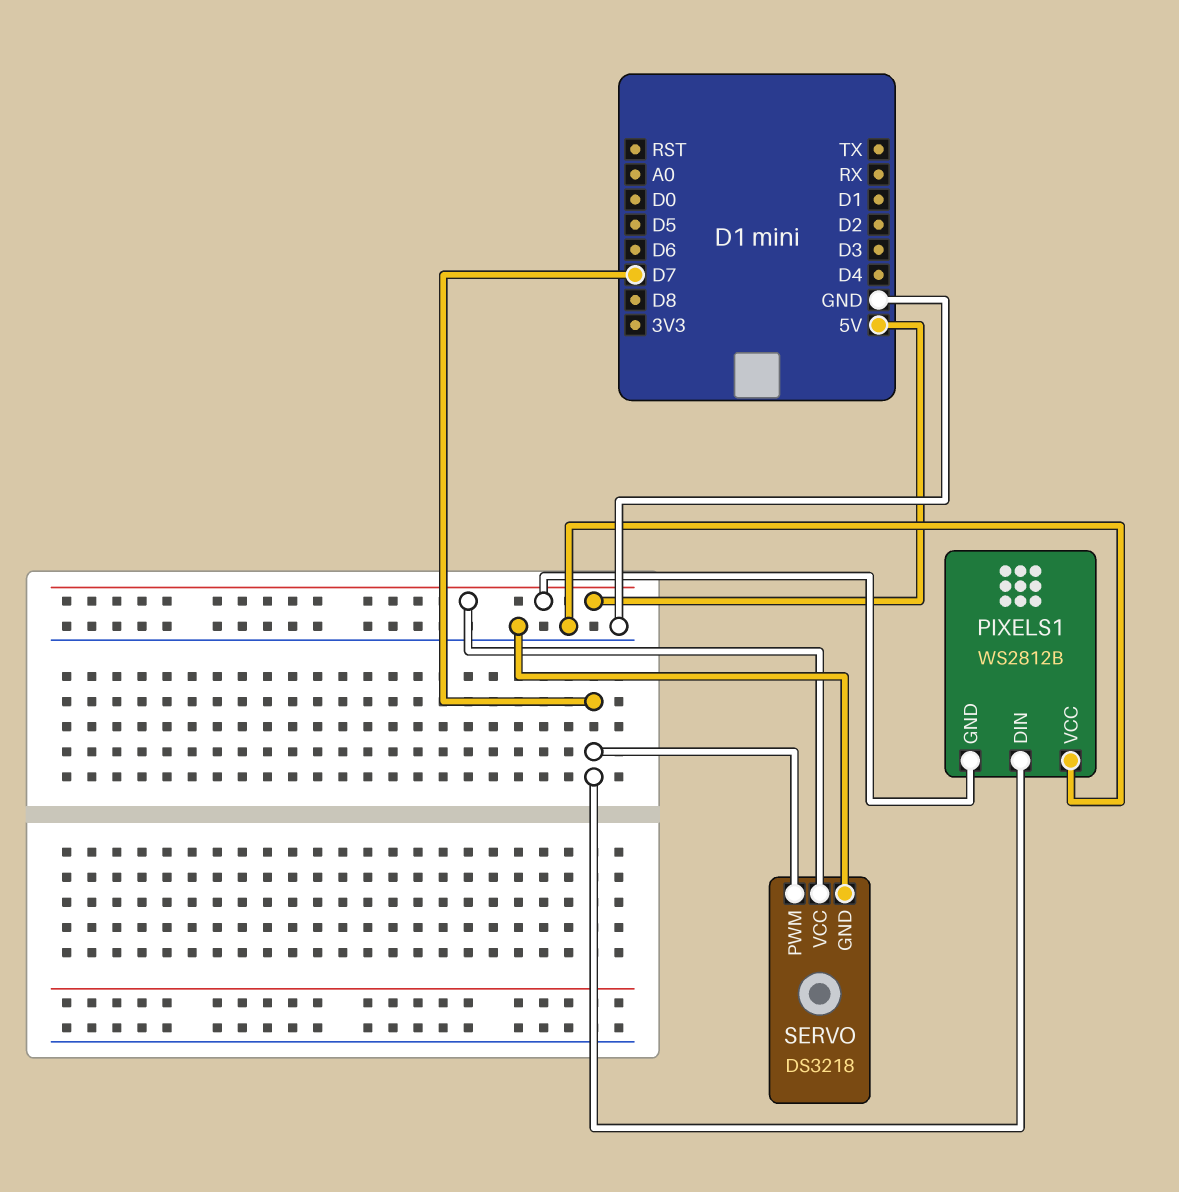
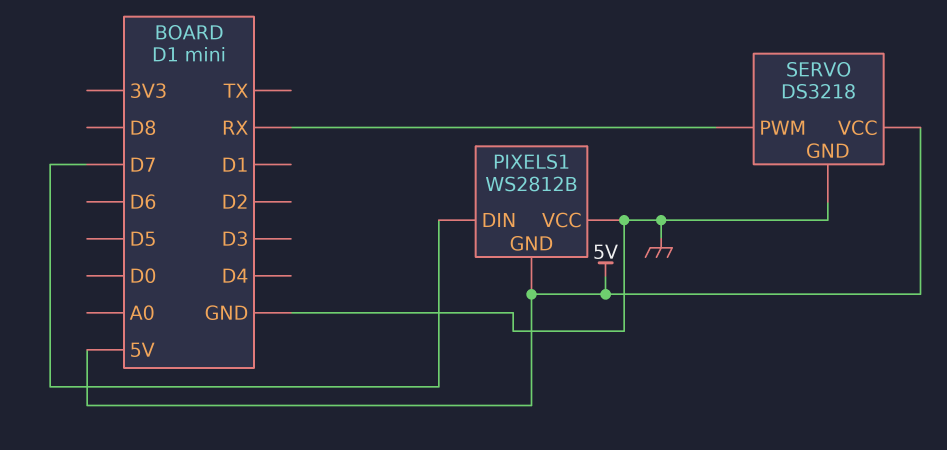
SERVO pin PWM: D7 -> RX

